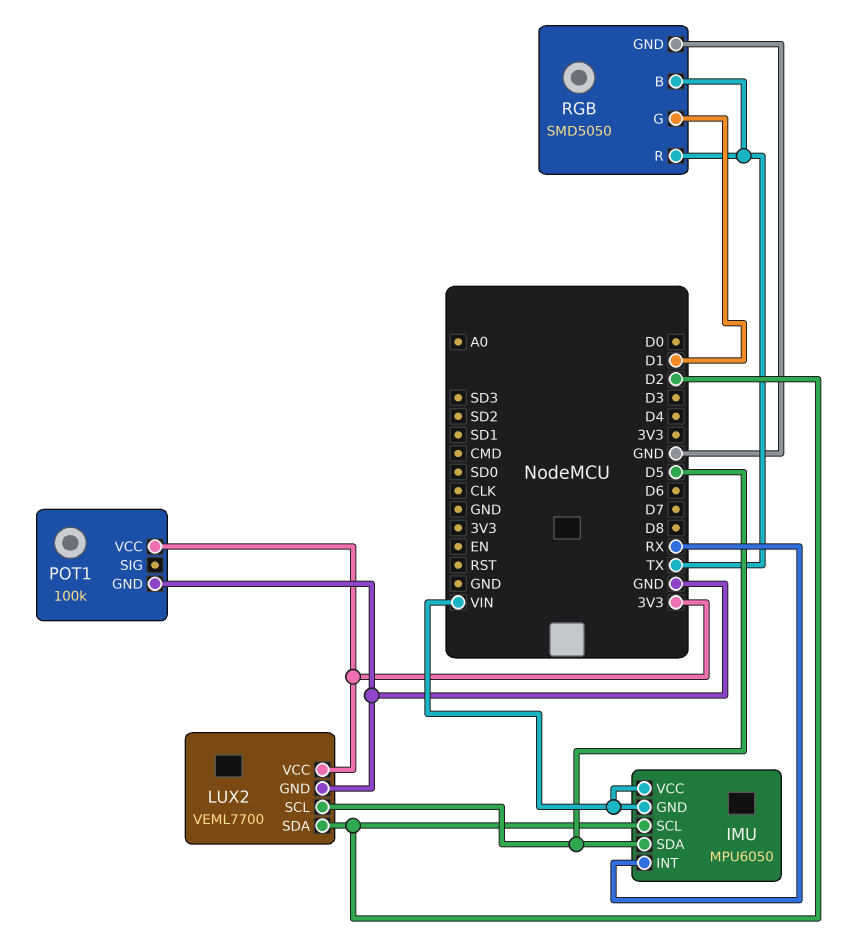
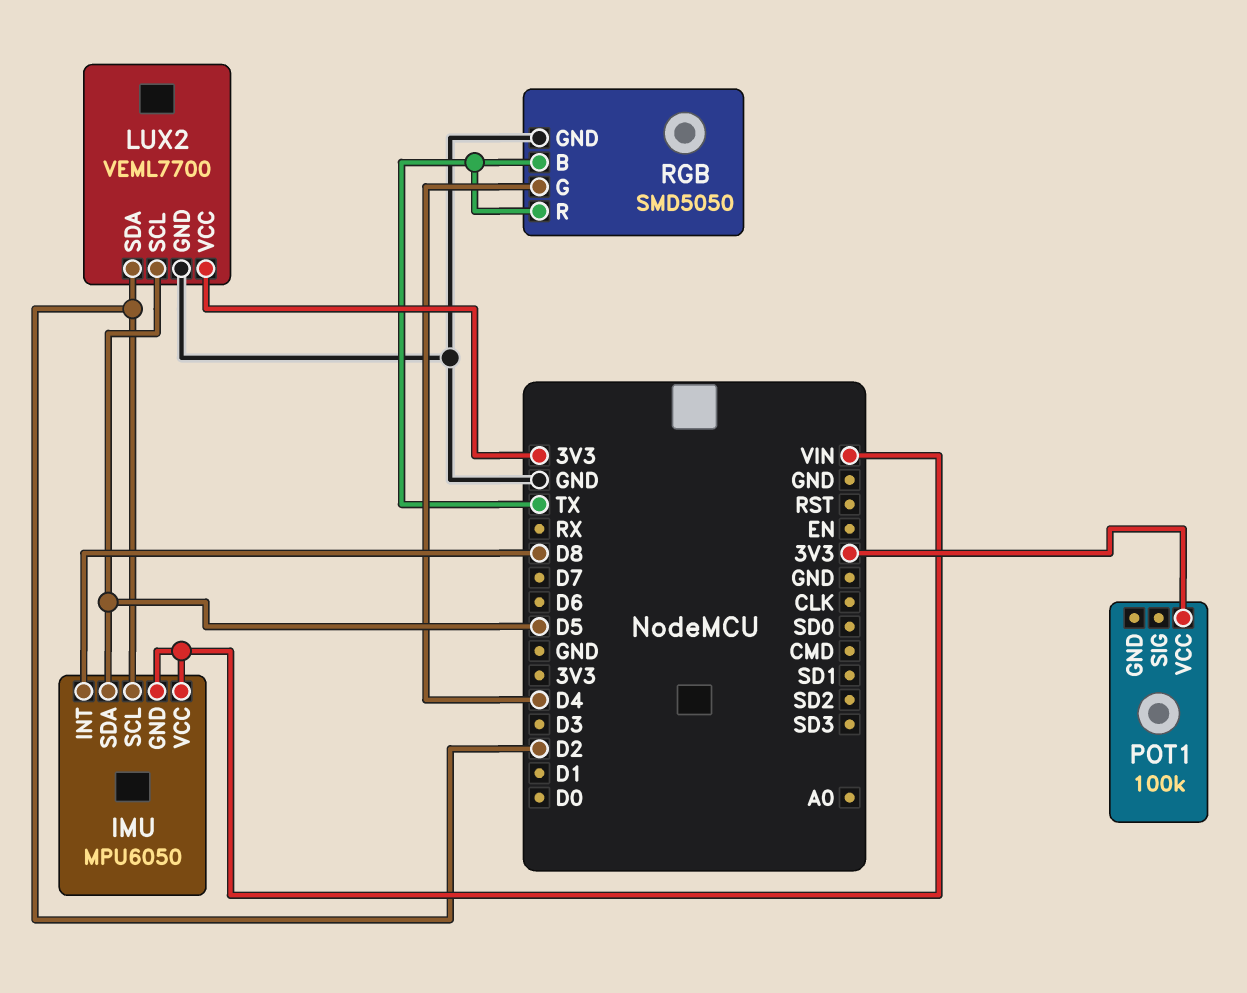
IMU pin INT: RX -> D8
POT1 pin GND: GND -> none
RGB pin G: D1 -> D4

